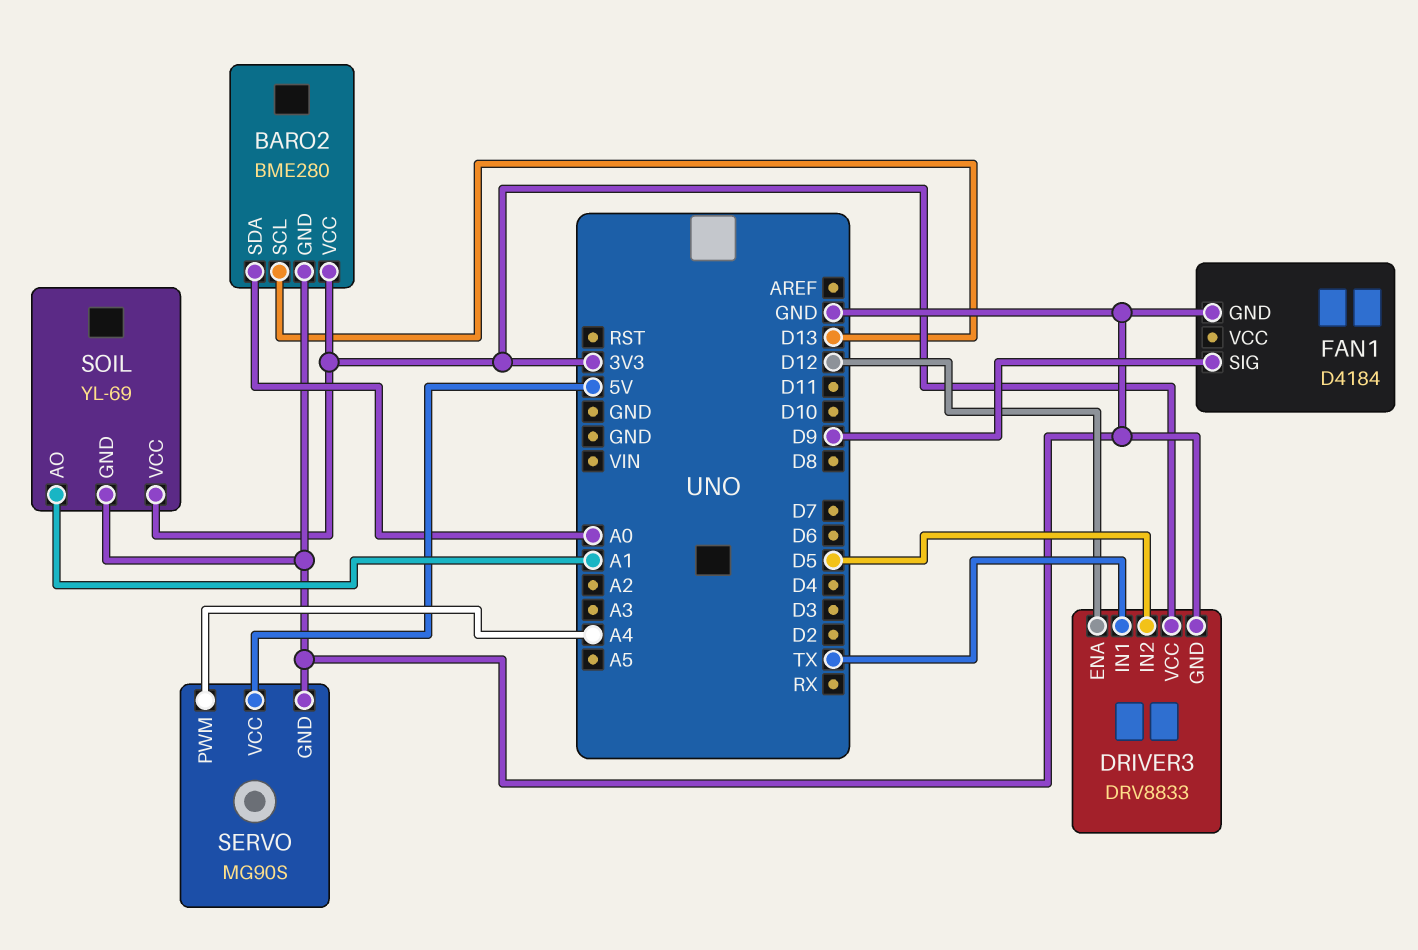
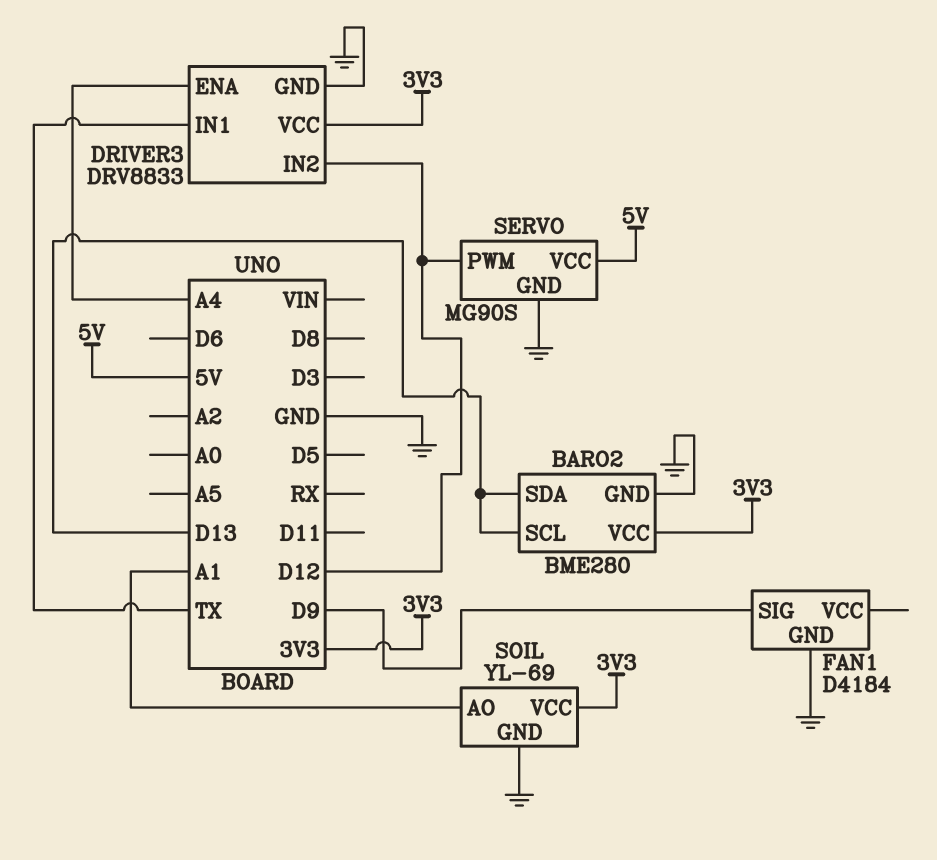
BARO2 pin SDA: A0 -> D13
DRIVER3 pin ENA: D12 -> A4
DRIVER3 pin IN2: D5 -> D12
SERVO pin PWM: A4 -> D12

